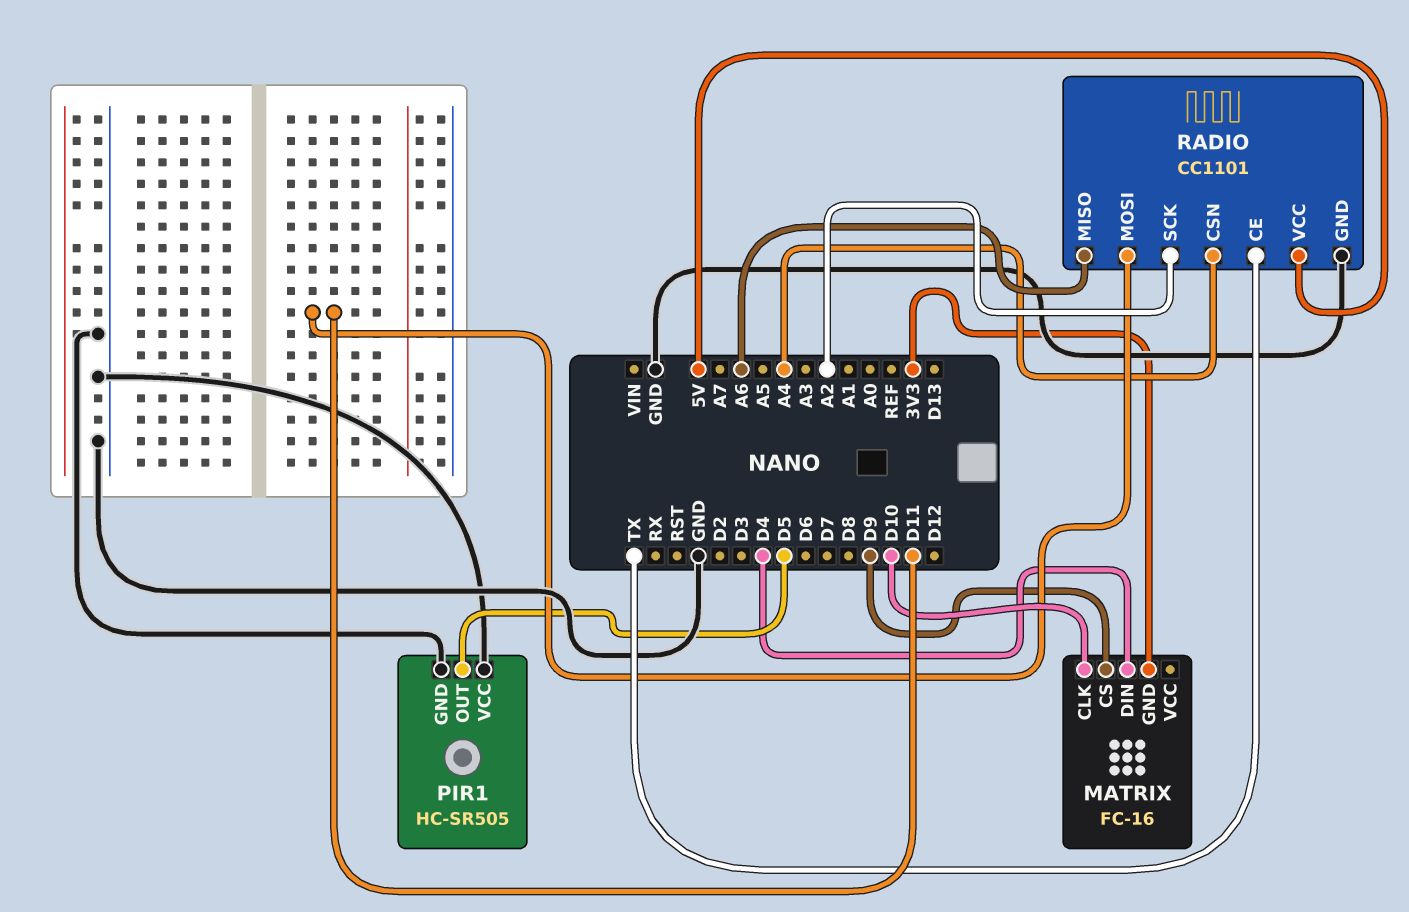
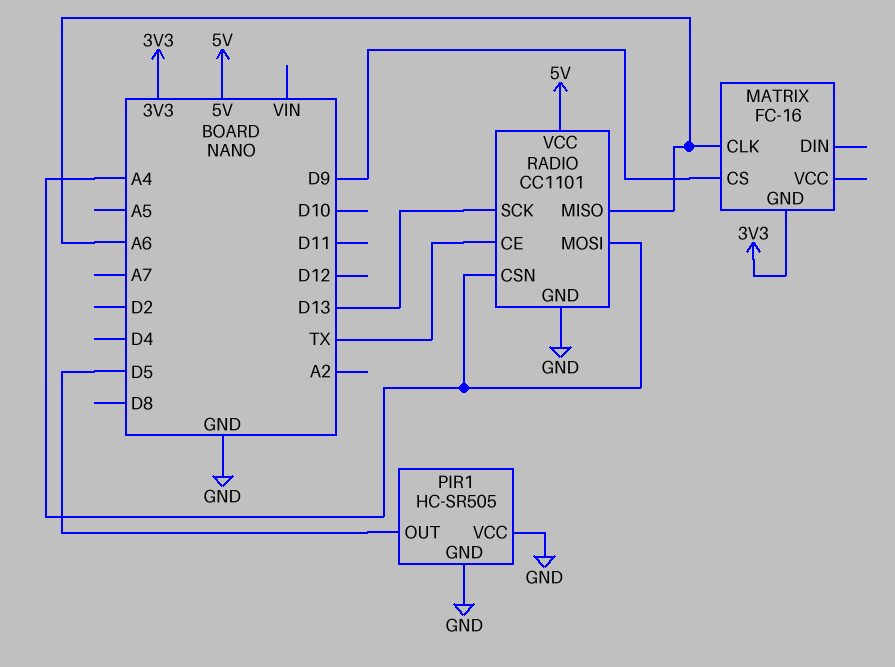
MATRIX pin CLK: D10 -> A6
MATRIX pin DIN: D4 -> none
RADIO pin MOSI: D11 -> A4
RADIO pin SCK: A2 -> D13

